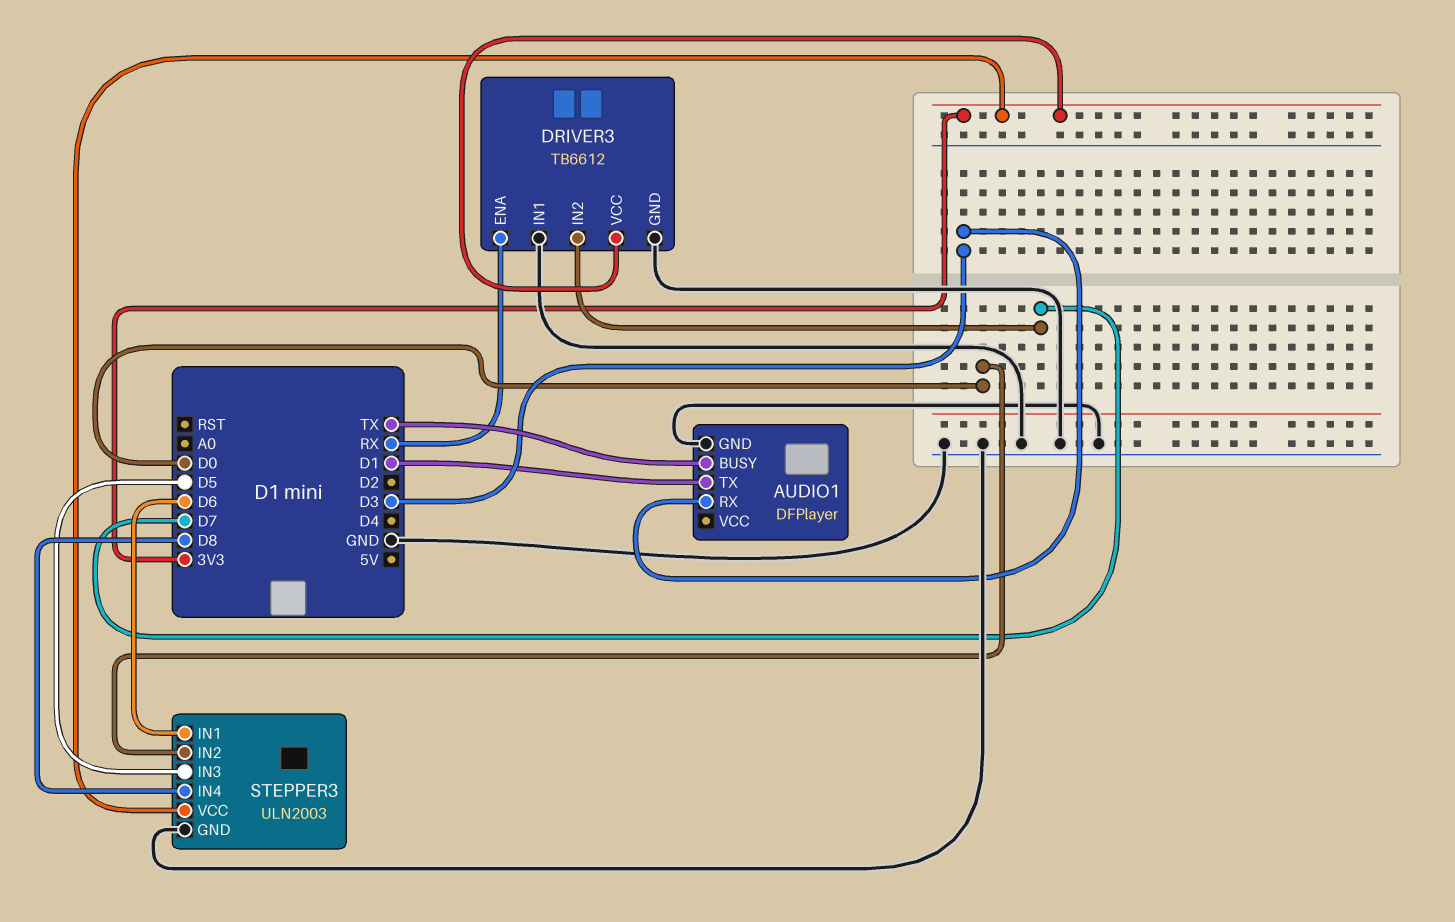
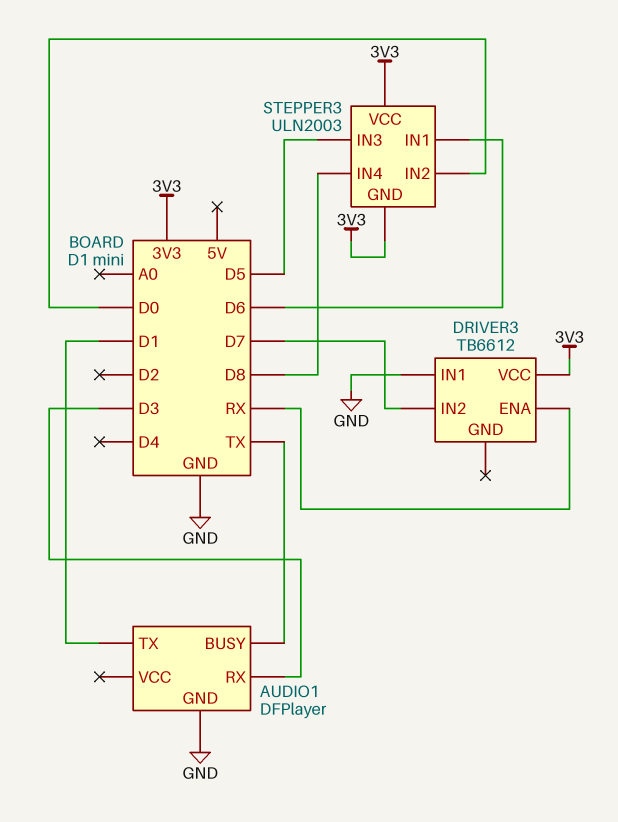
DRIVER3 pin GND: GND -> none
STEPPER3 pin GND: GND -> 3V3

